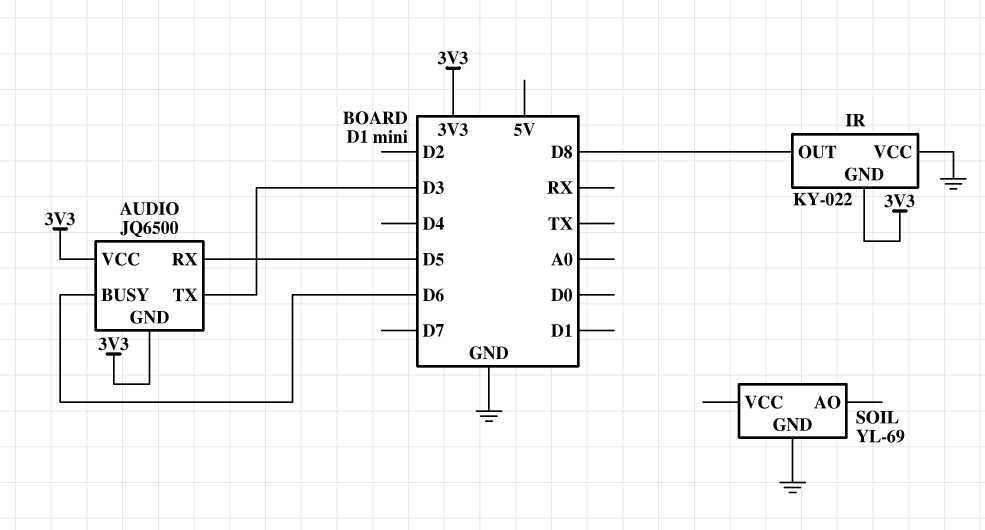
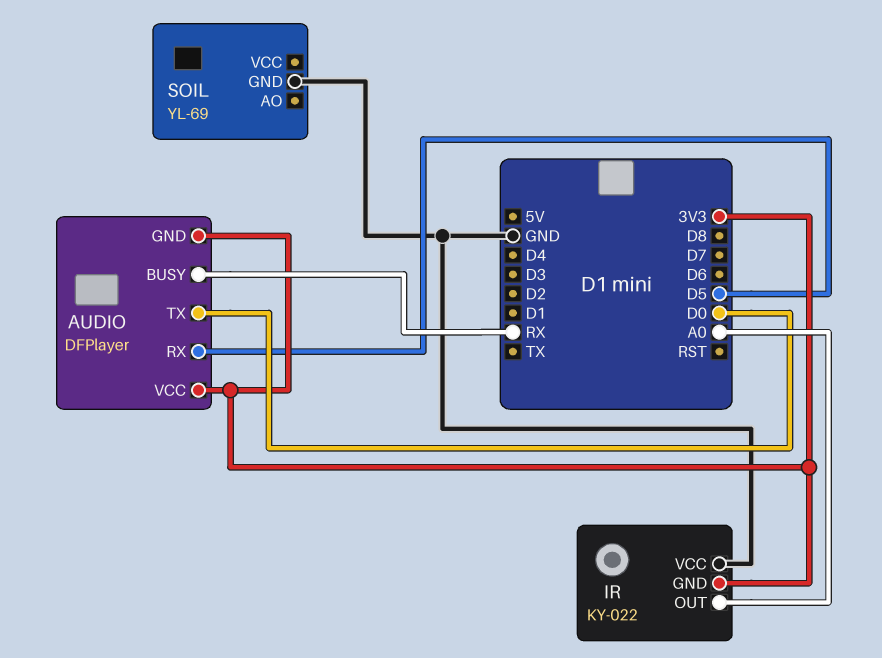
AUDIO: JQ6500 -> DFPlayer
AUDIO pin BUSY: D6 -> RX
AUDIO pin TX: D3 -> D0
IR pin OUT: D8 -> A0

